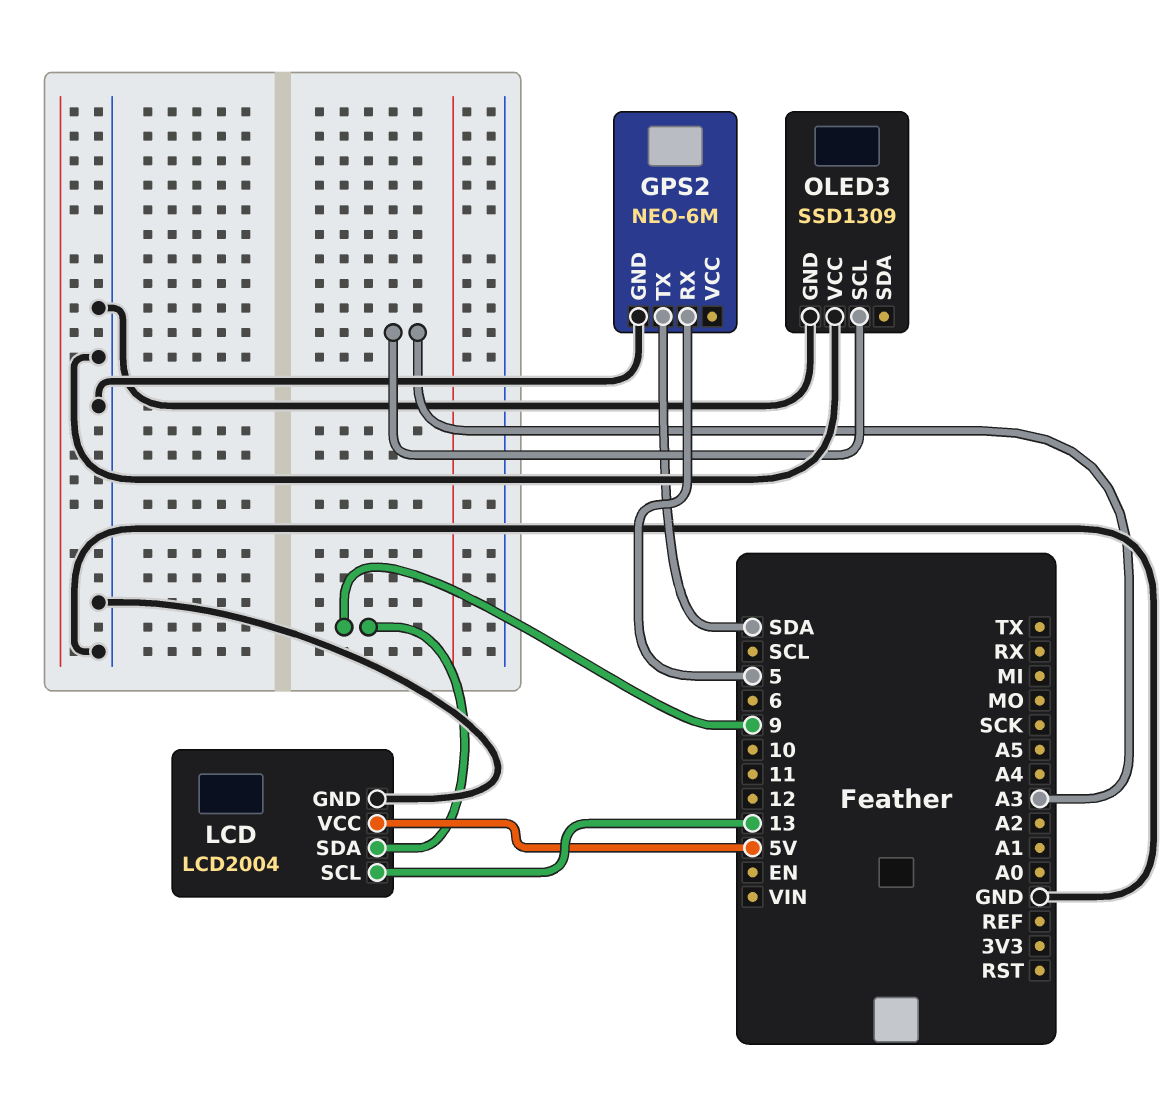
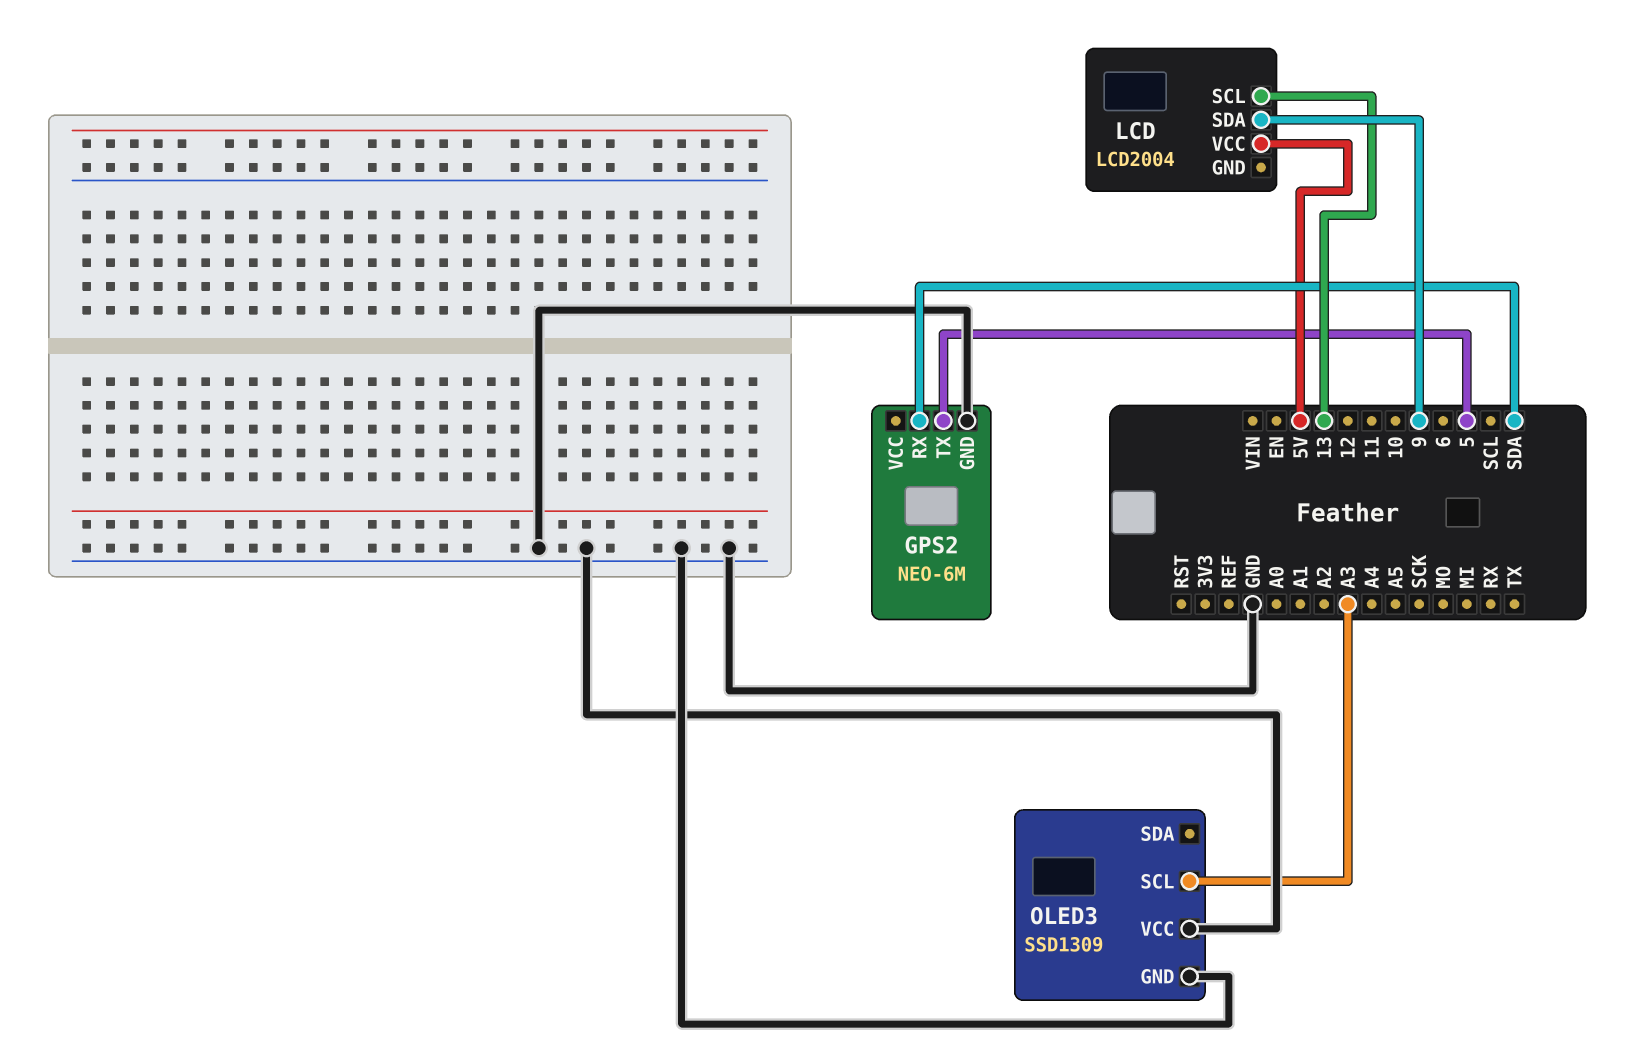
GPS2 pin RX: 5 -> SDA
GPS2 pin TX: SDA -> 5
LCD pin GND: GND -> none

